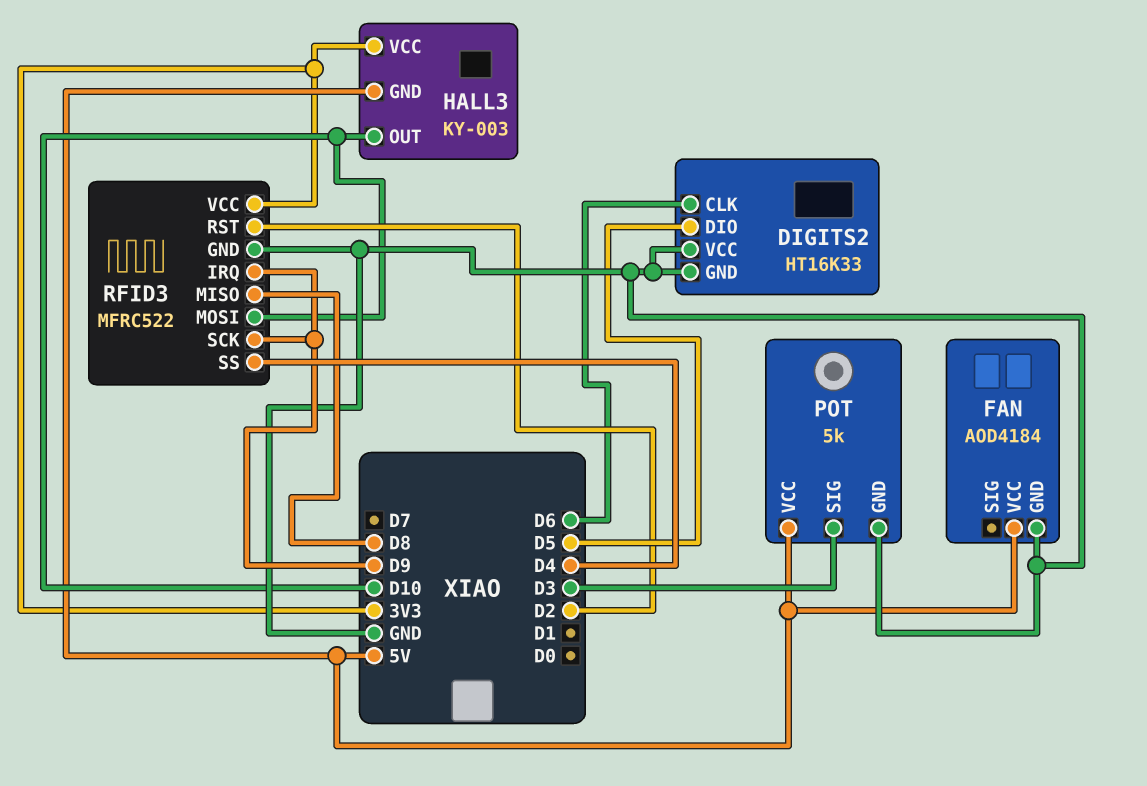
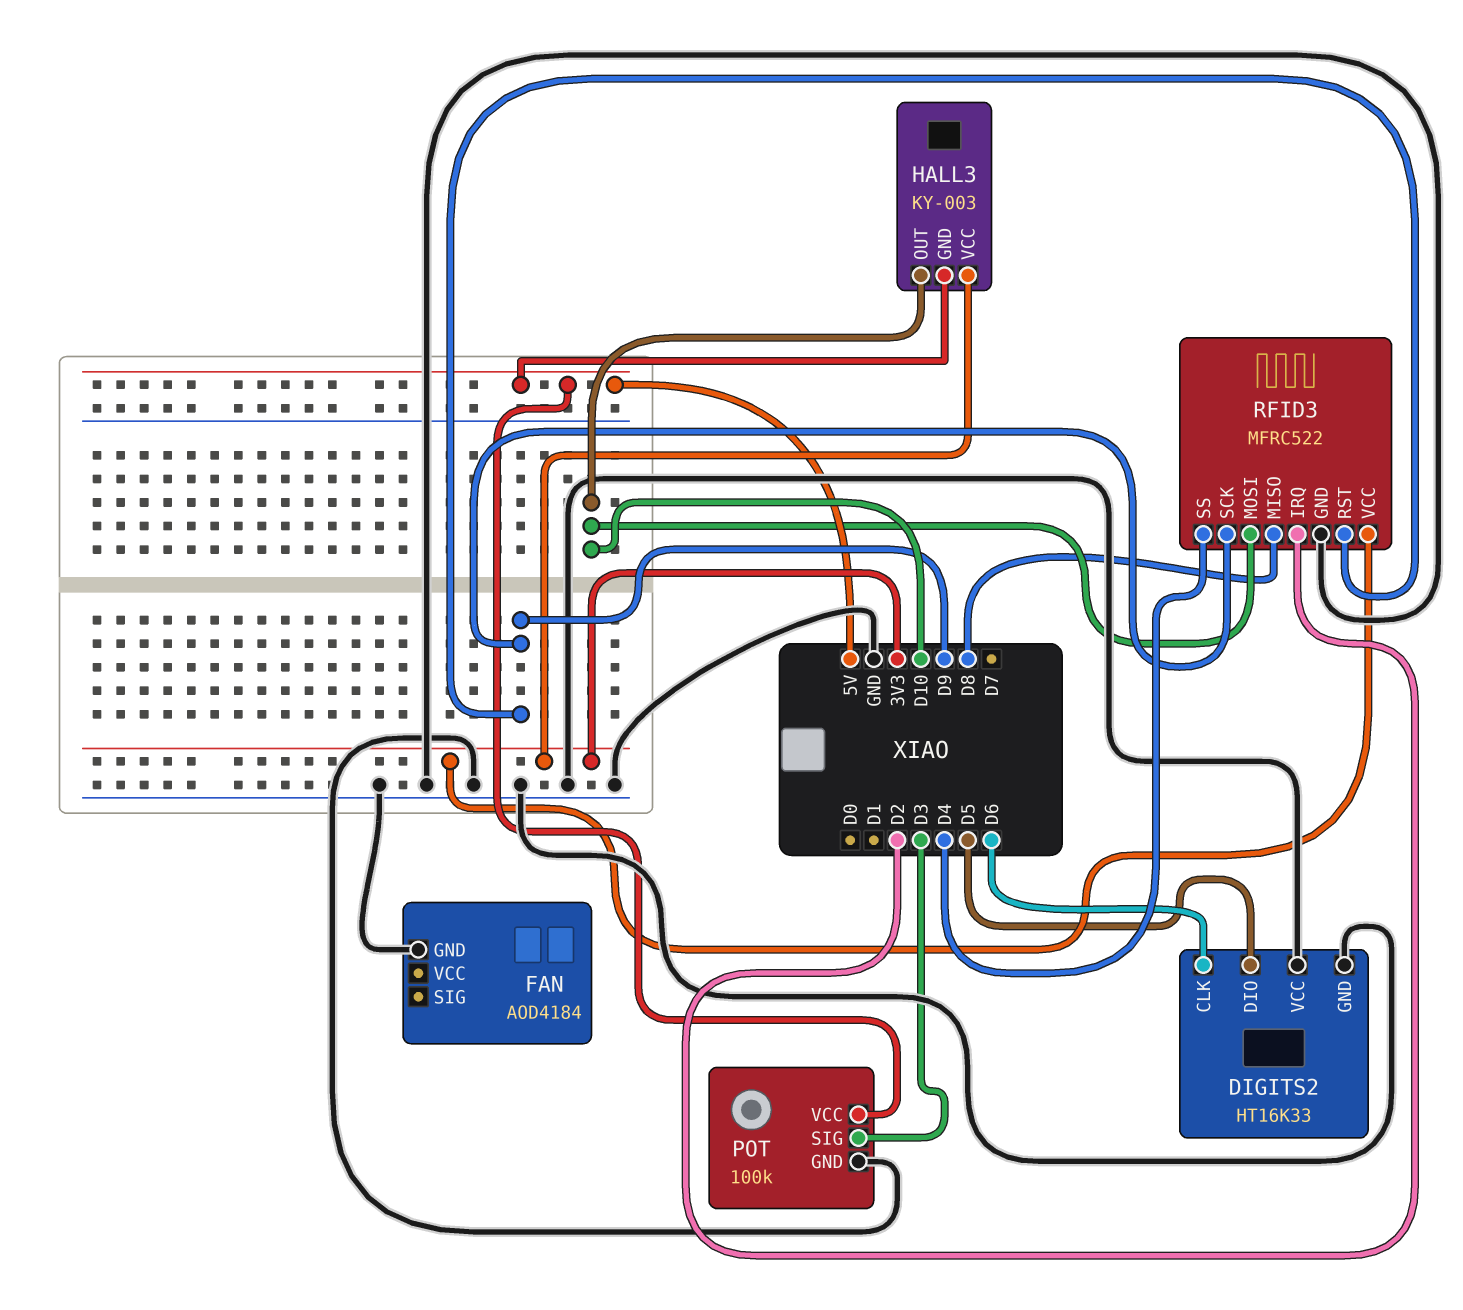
FAN pin VCC: 5V -> none
POT: 5k -> 100k
RFID3 pin IRQ: D9 -> D2
RFID3 pin RST: D2 -> D9

